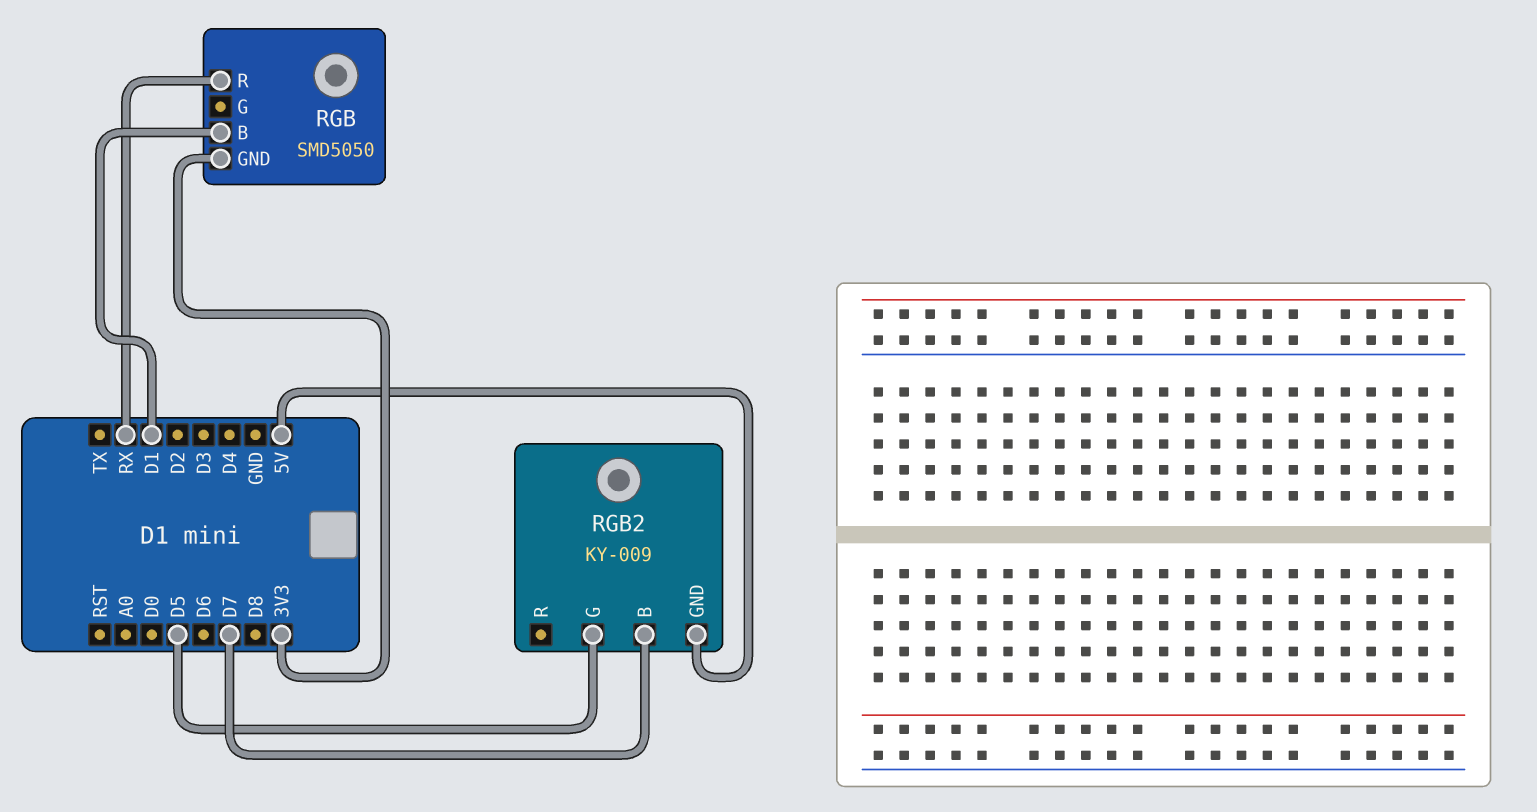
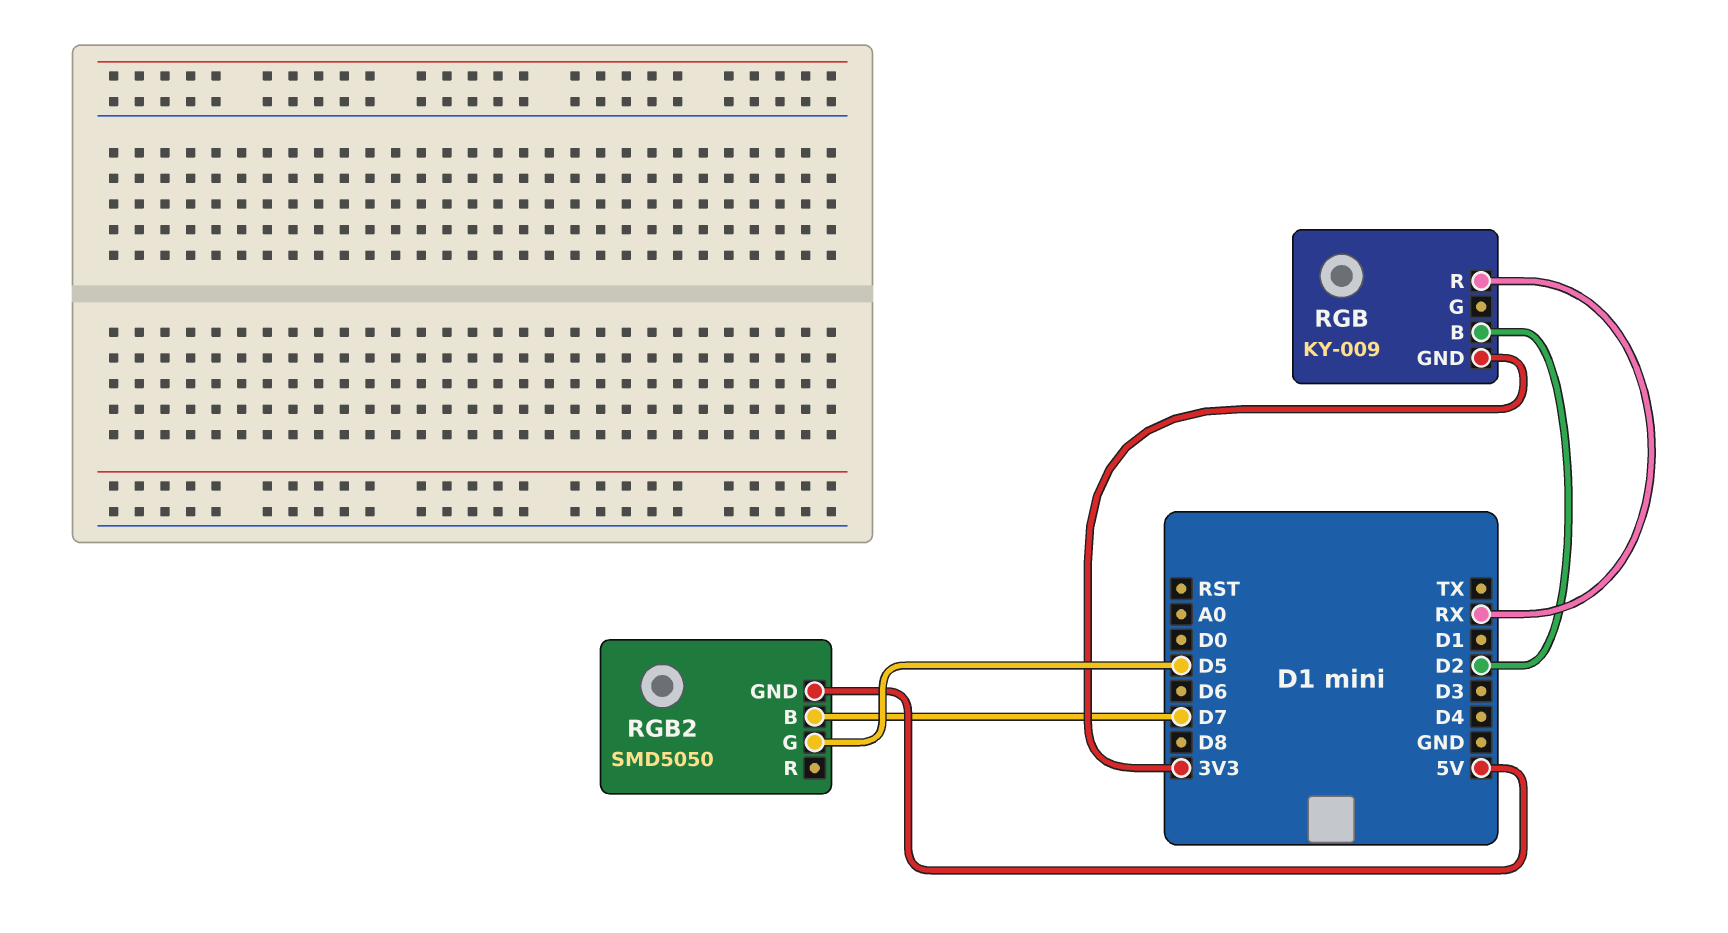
RGB: SMD5050 -> KY-009
RGB pin B: D1 -> D2
RGB2: KY-009 -> SMD5050

